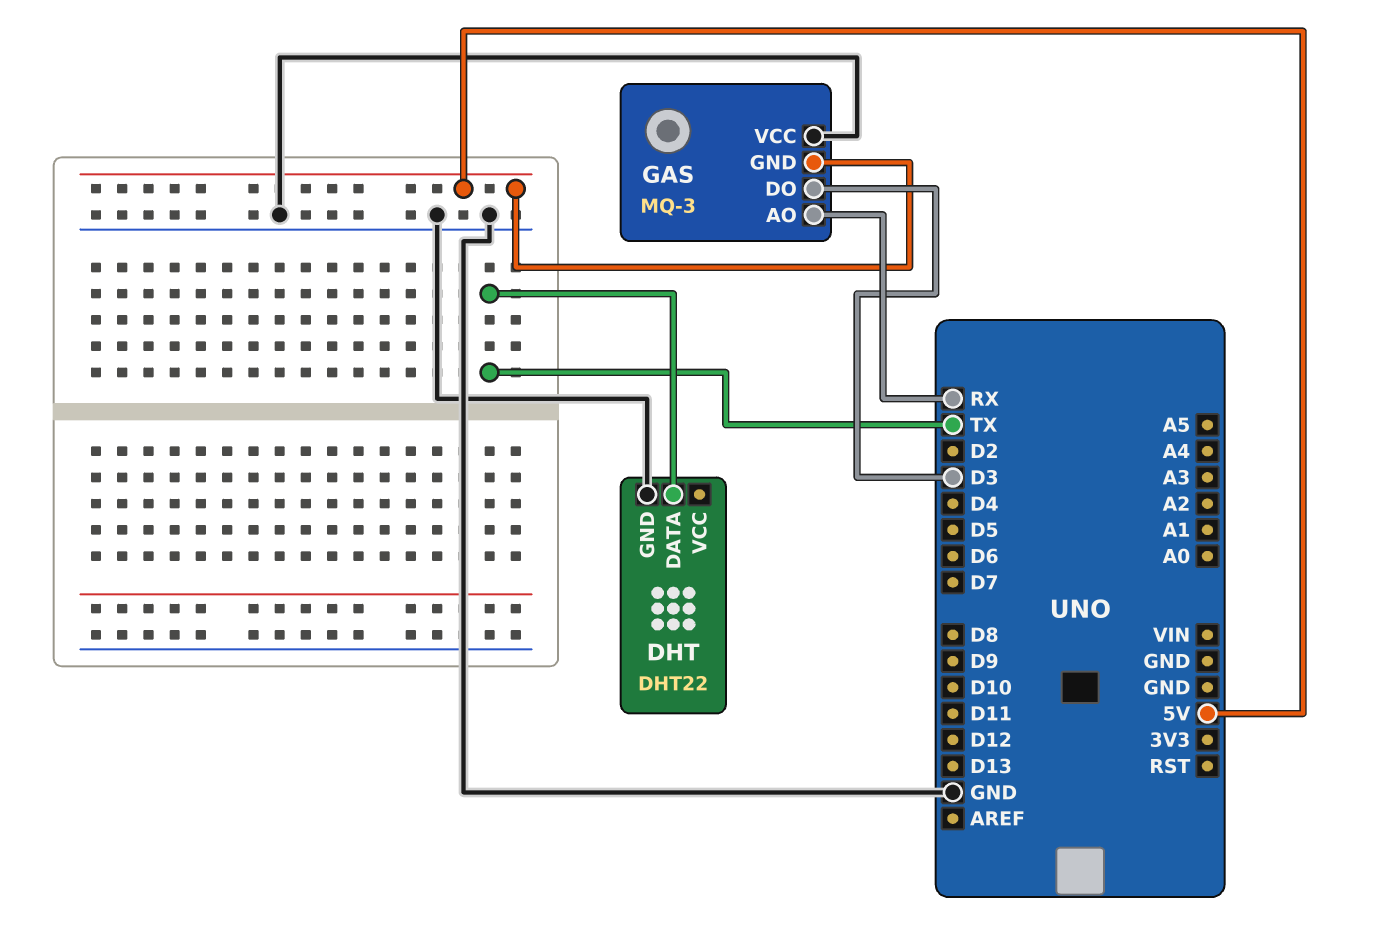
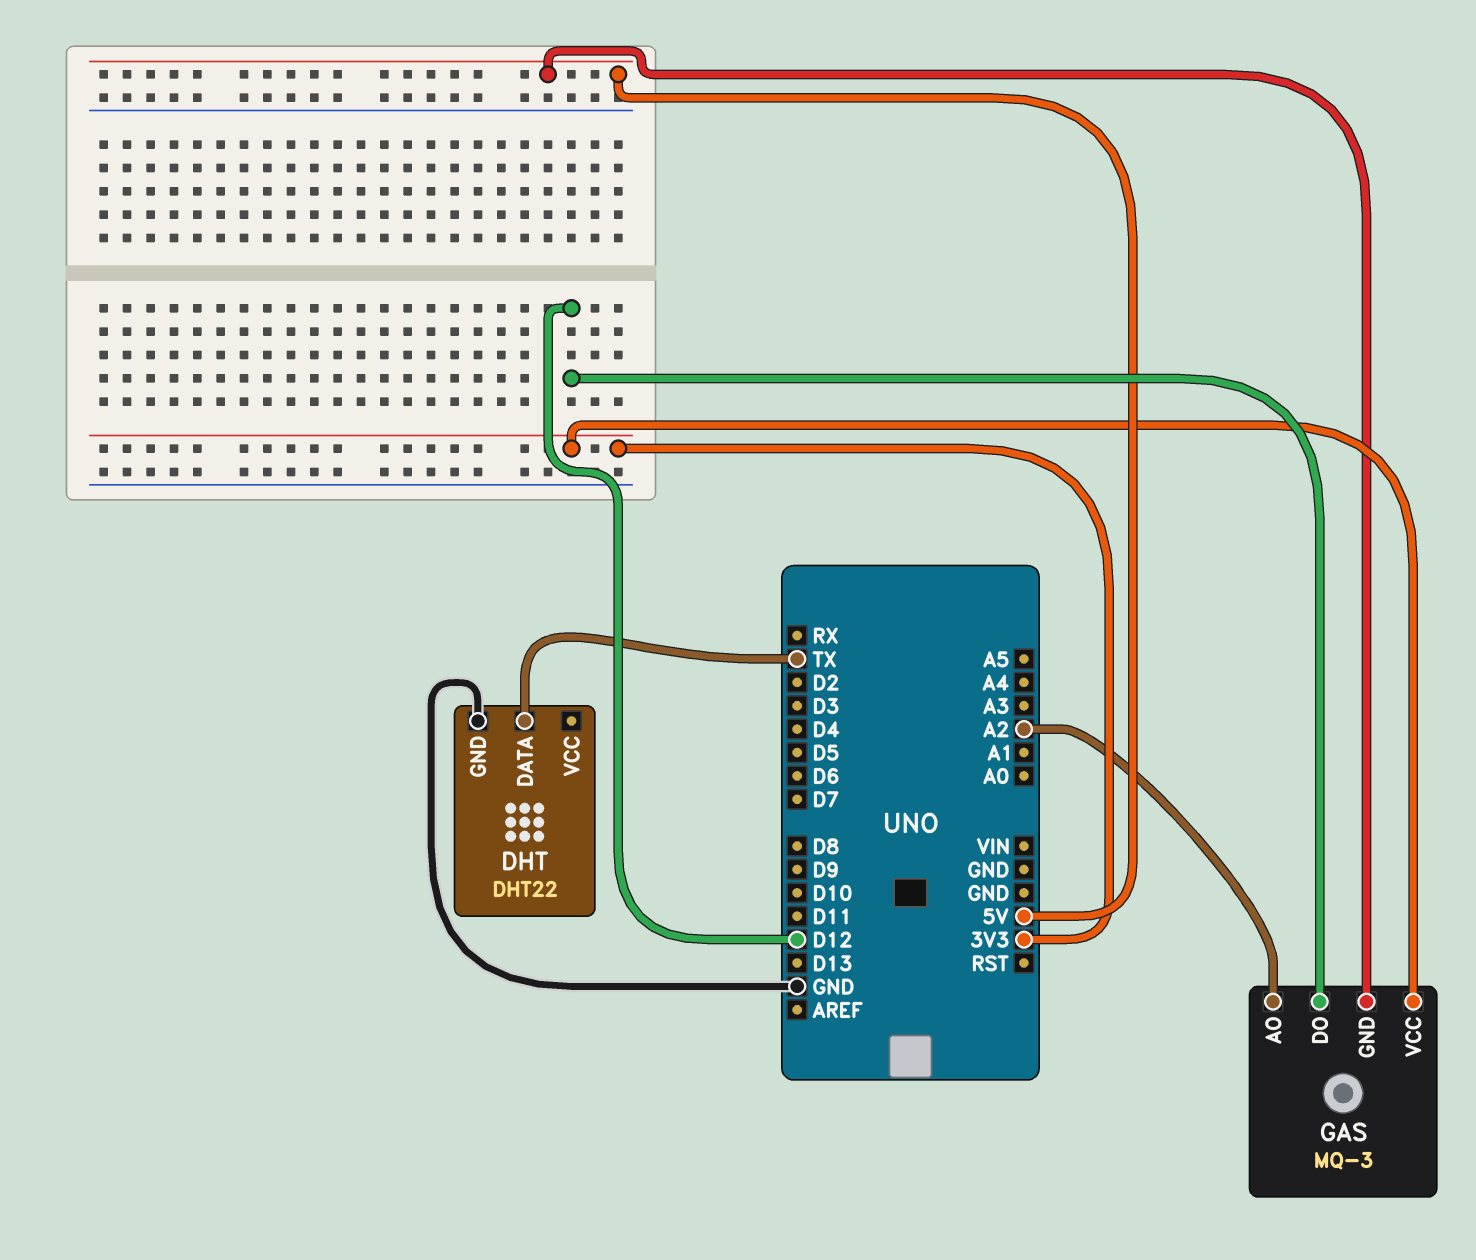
GAS pin AO: RX -> A2
GAS pin DO: D3 -> D12
GAS pin VCC: GND -> 3V3

